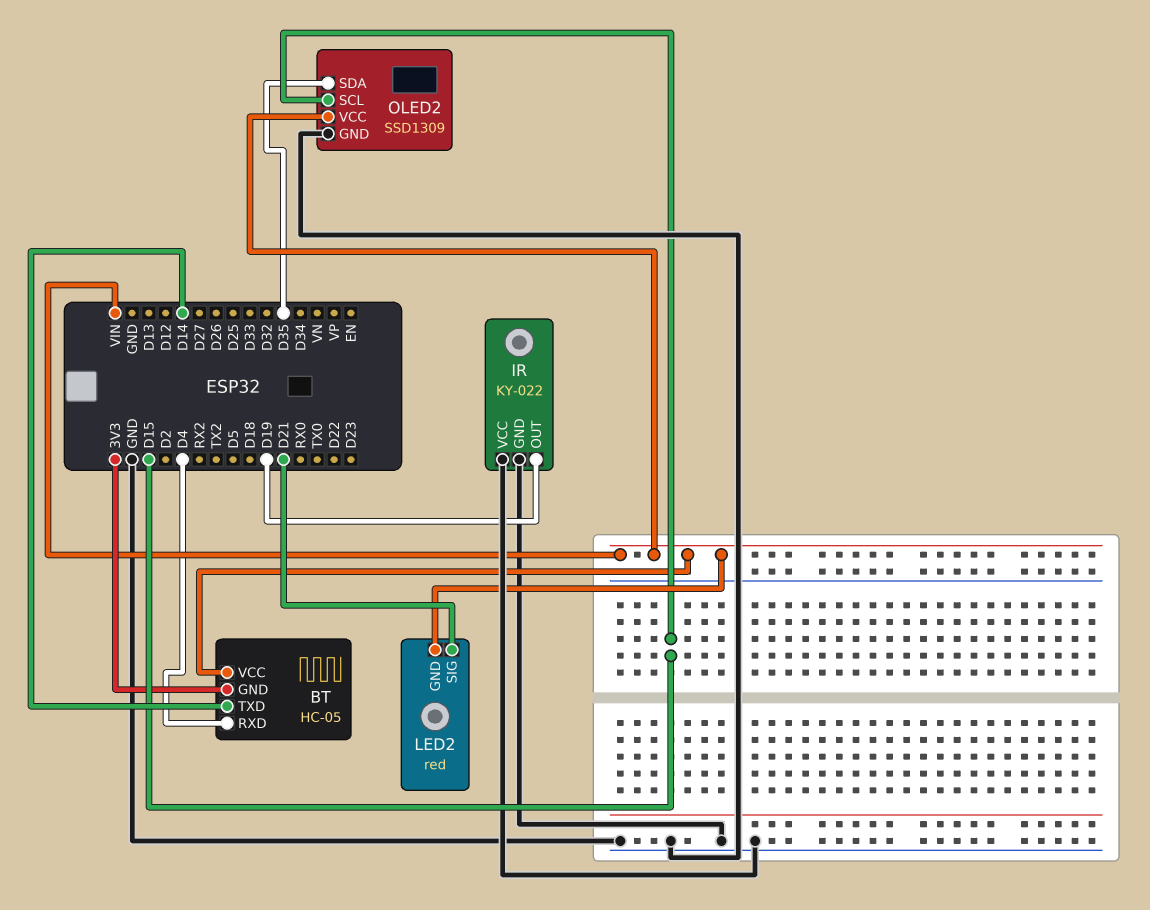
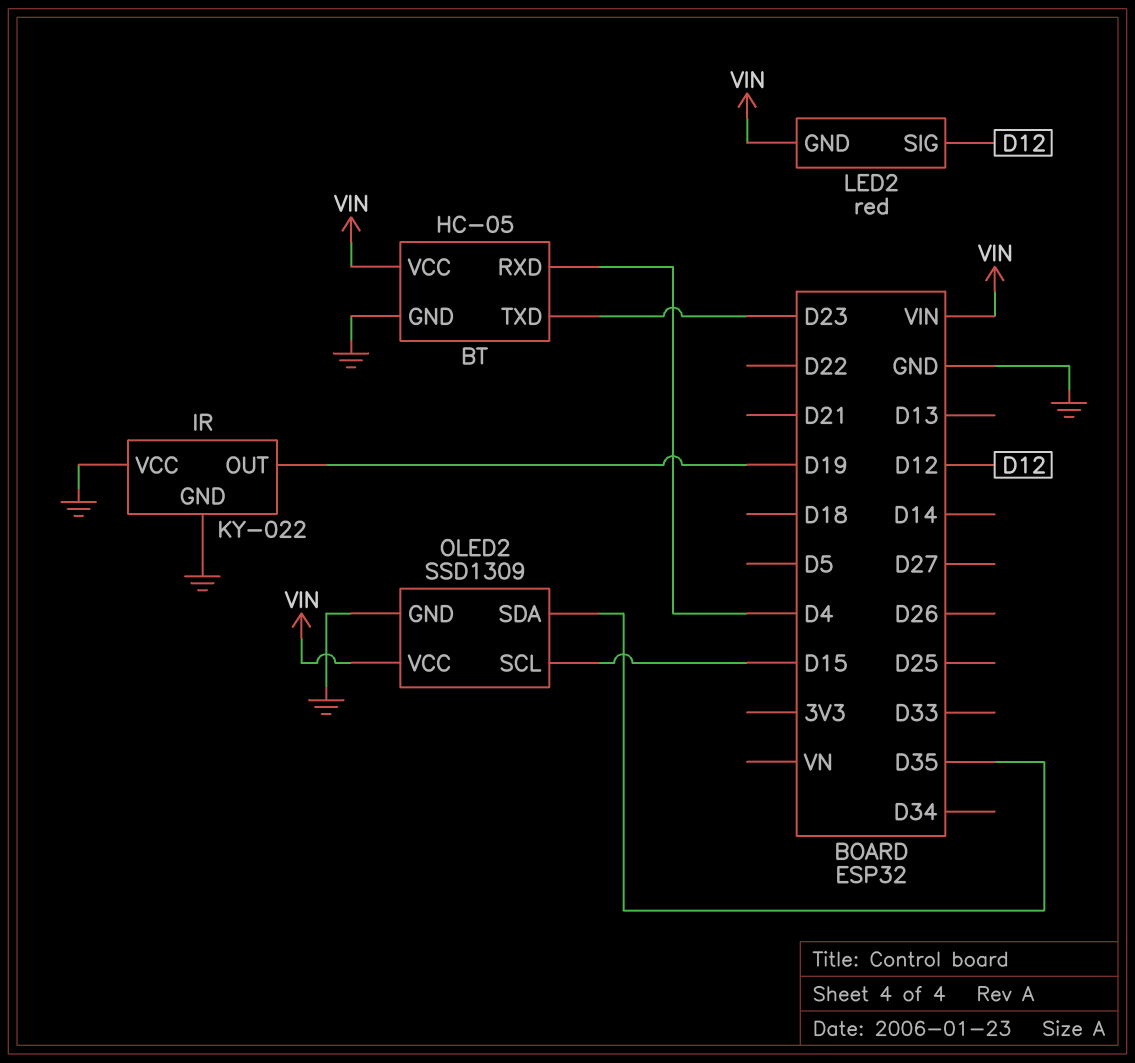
BT pin GND: 3V3 -> GND
BT pin TXD: D14 -> D23
LED2 pin SIG: D21 -> D12

